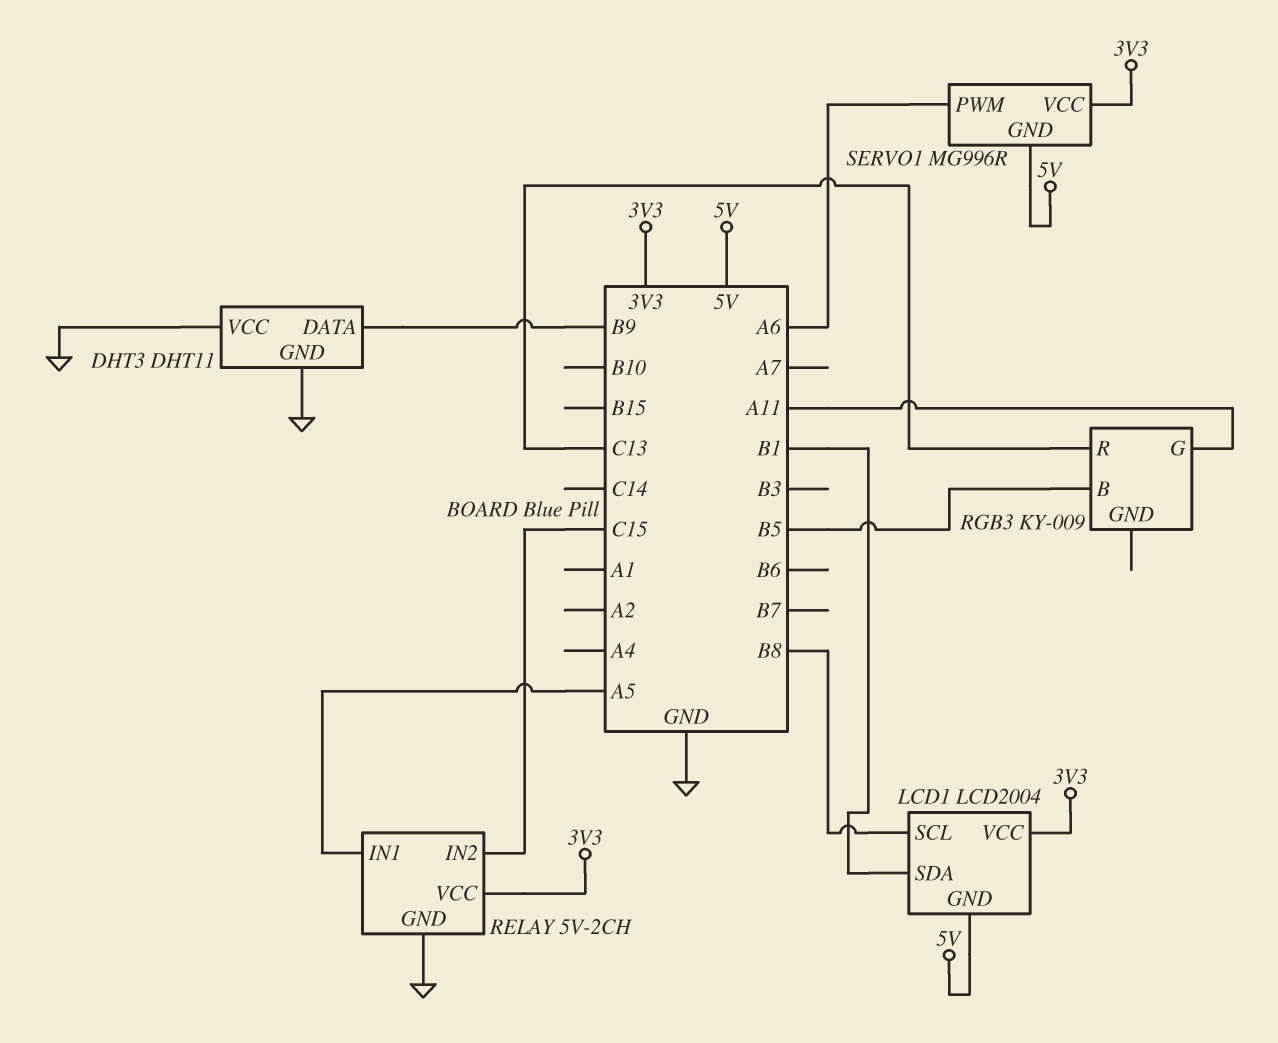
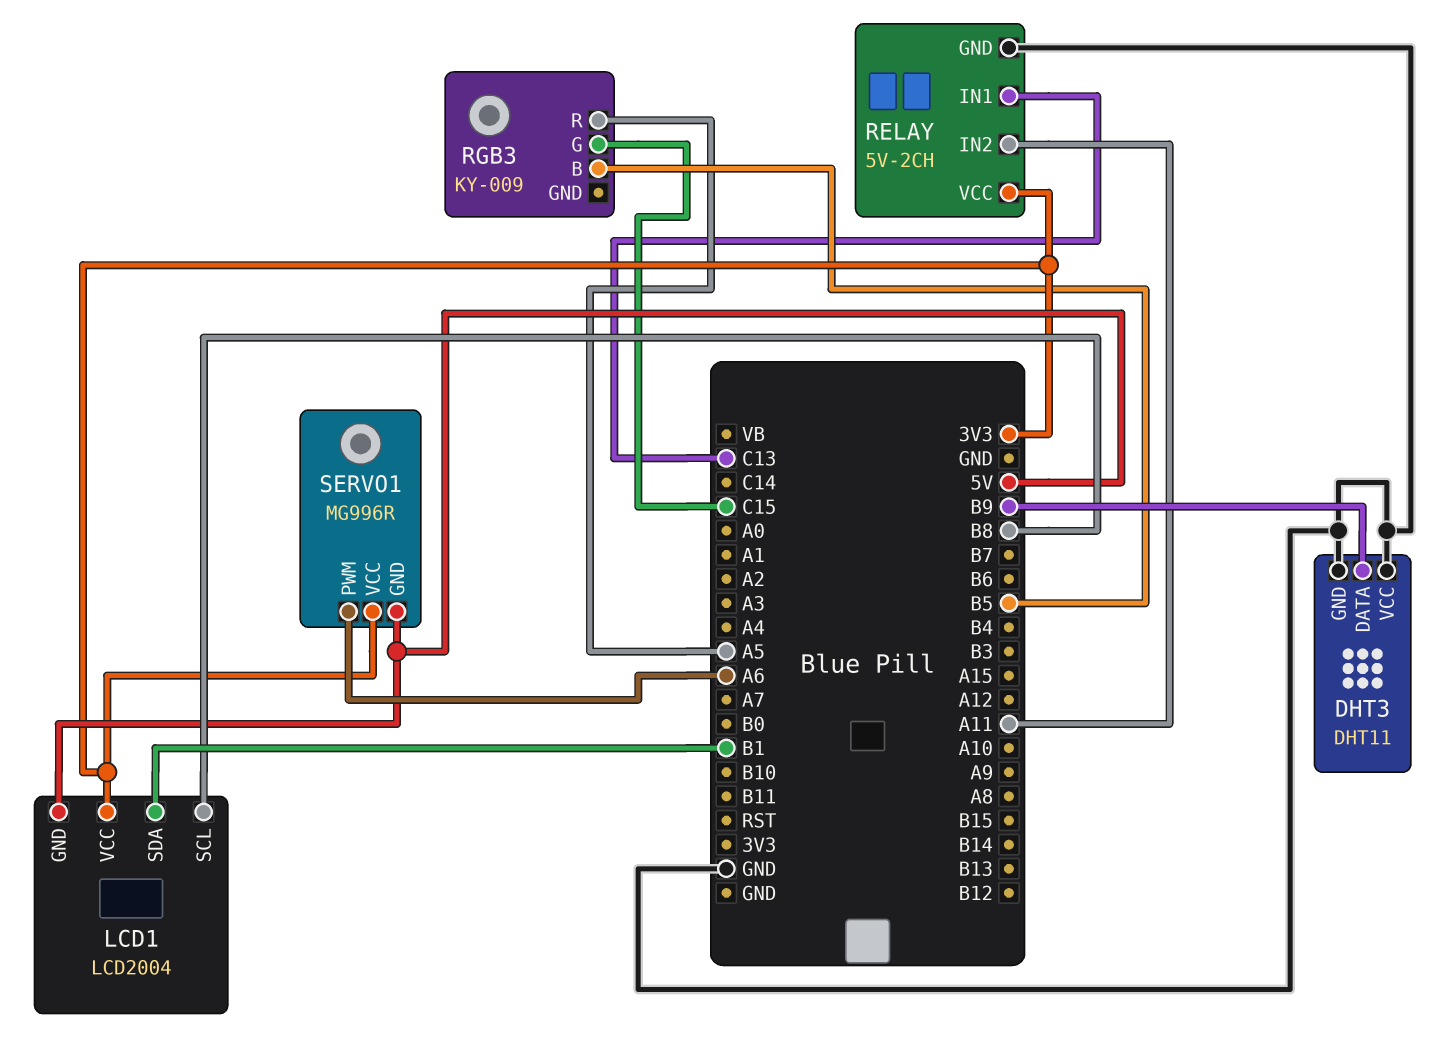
RELAY pin IN1: A5 -> C13
RELAY pin IN2: C15 -> A11
RGB3 pin G: A11 -> C15
RGB3 pin R: C13 -> A5

